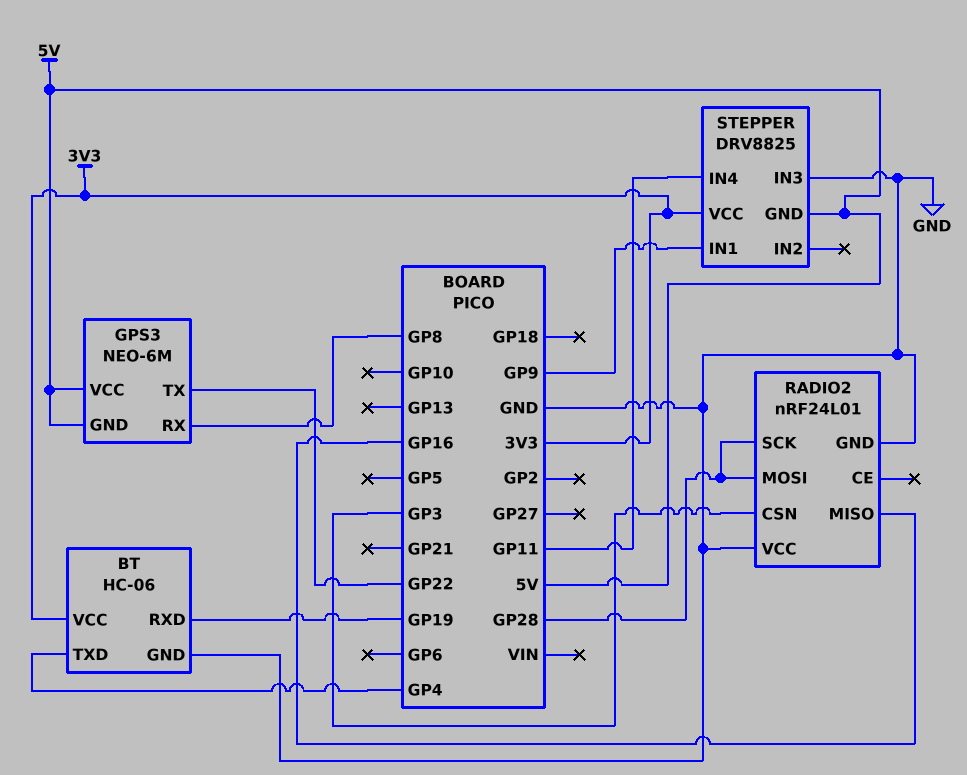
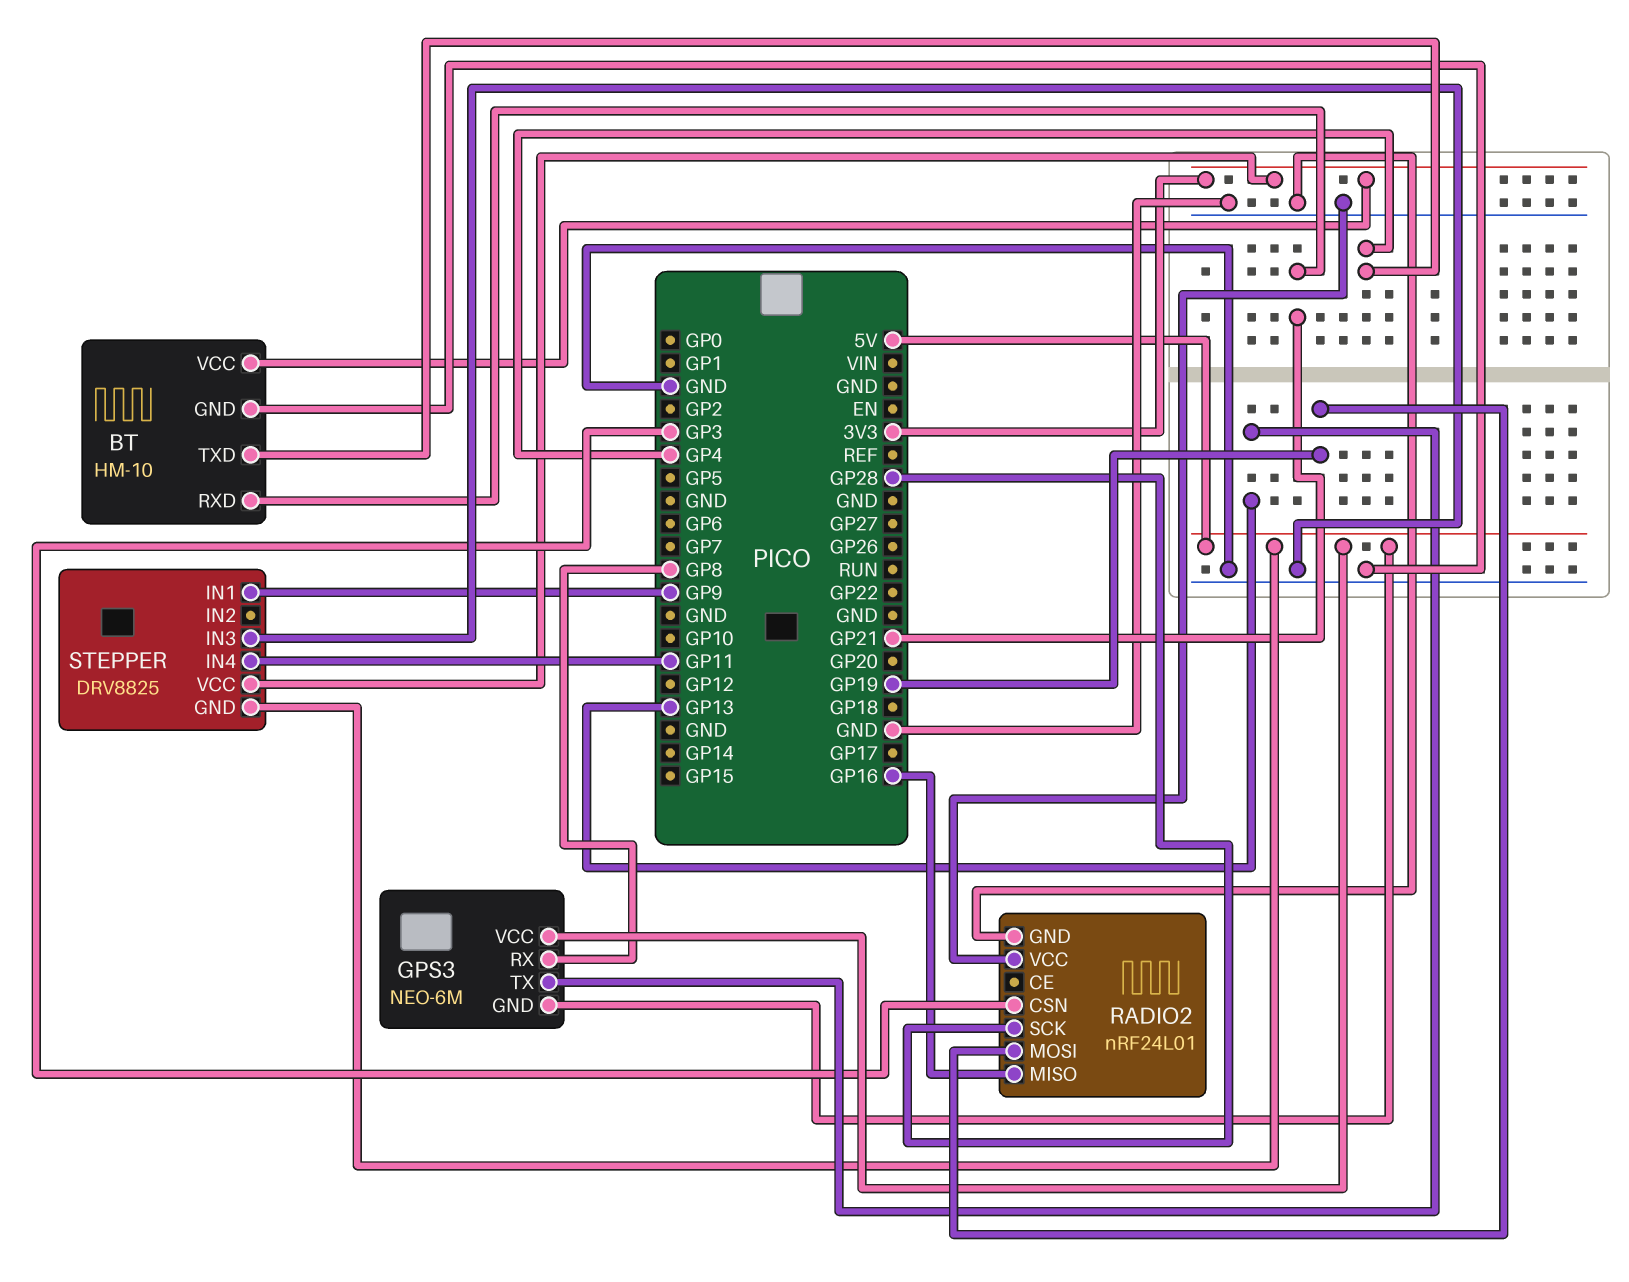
BT: HC-06 -> HM-10
BT pin RXD: GP19 -> GP21
GPS3 pin TX: GP22 -> GP13
RADIO2 pin MOSI: GP28 -> GP19

